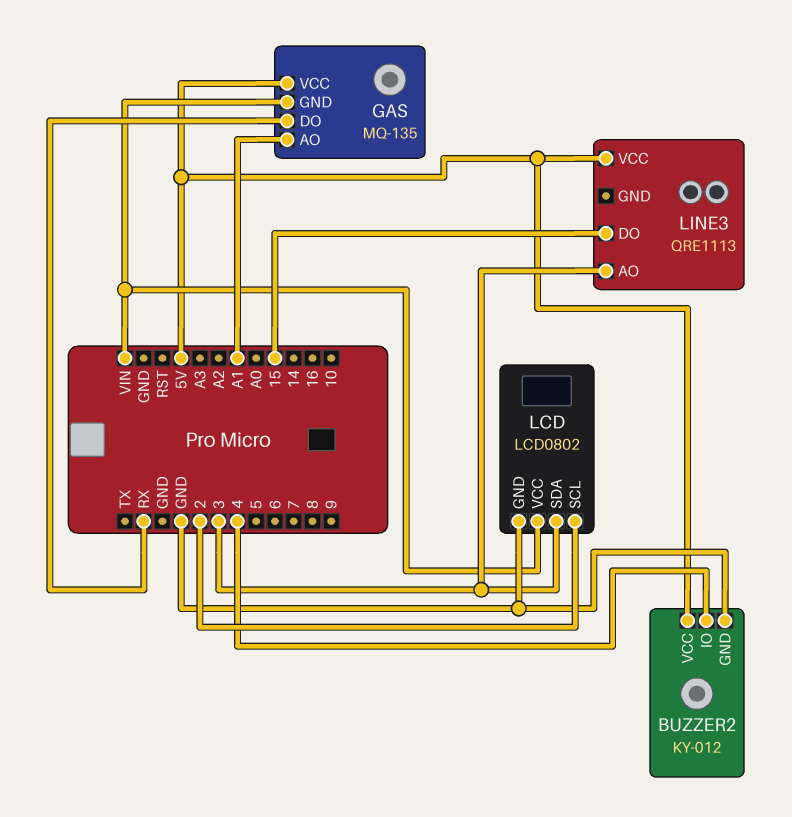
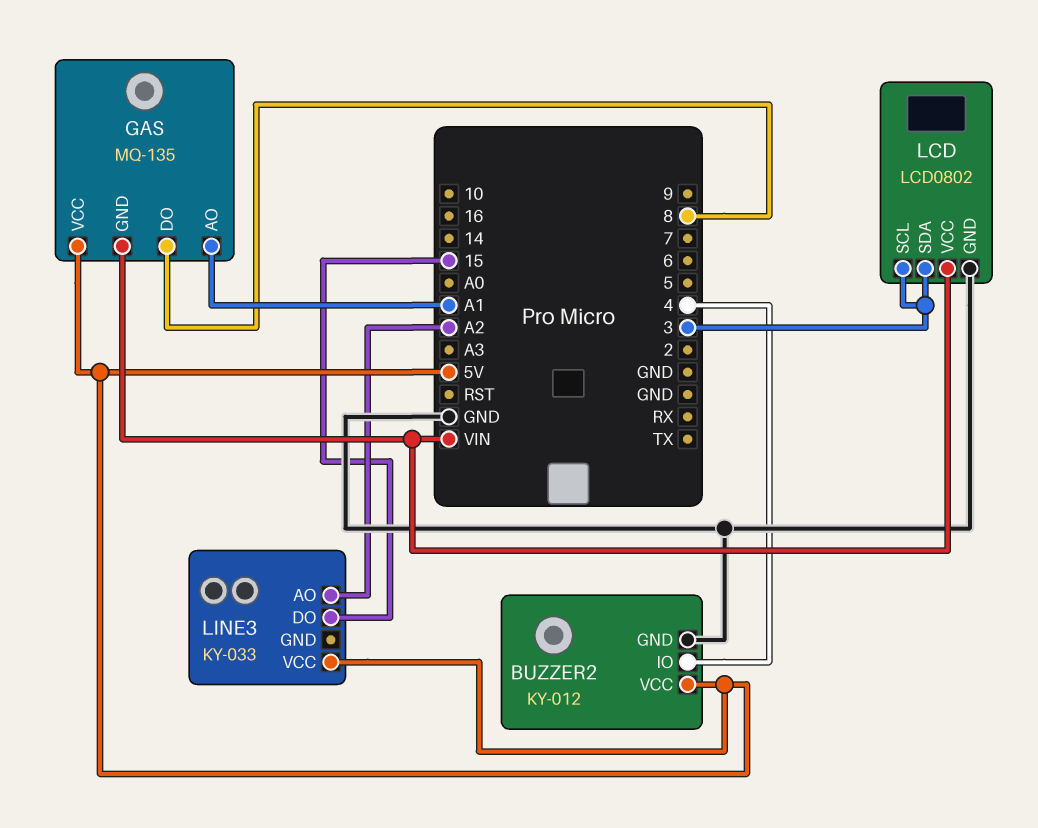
GAS pin DO: RX -> 8
LCD pin SCL: 2 -> 3
LINE3: QRE1113 -> KY-033
LINE3 pin AO: 3 -> A2

